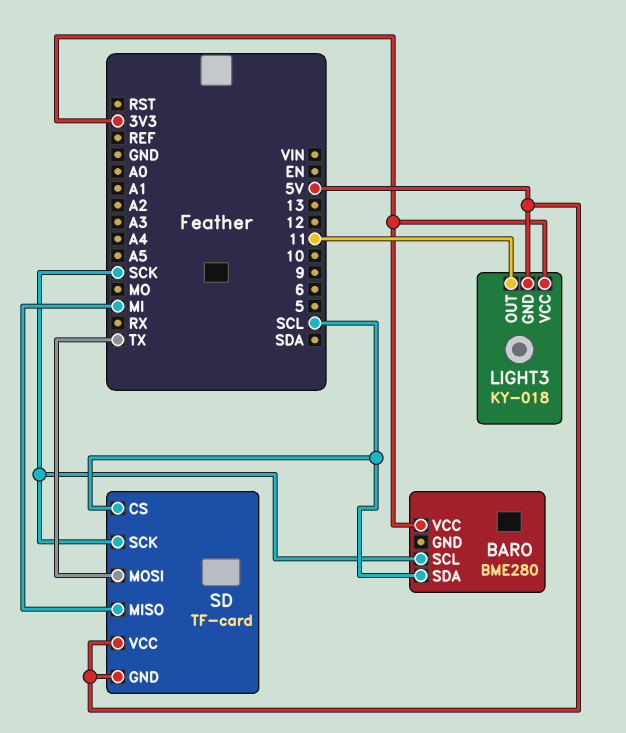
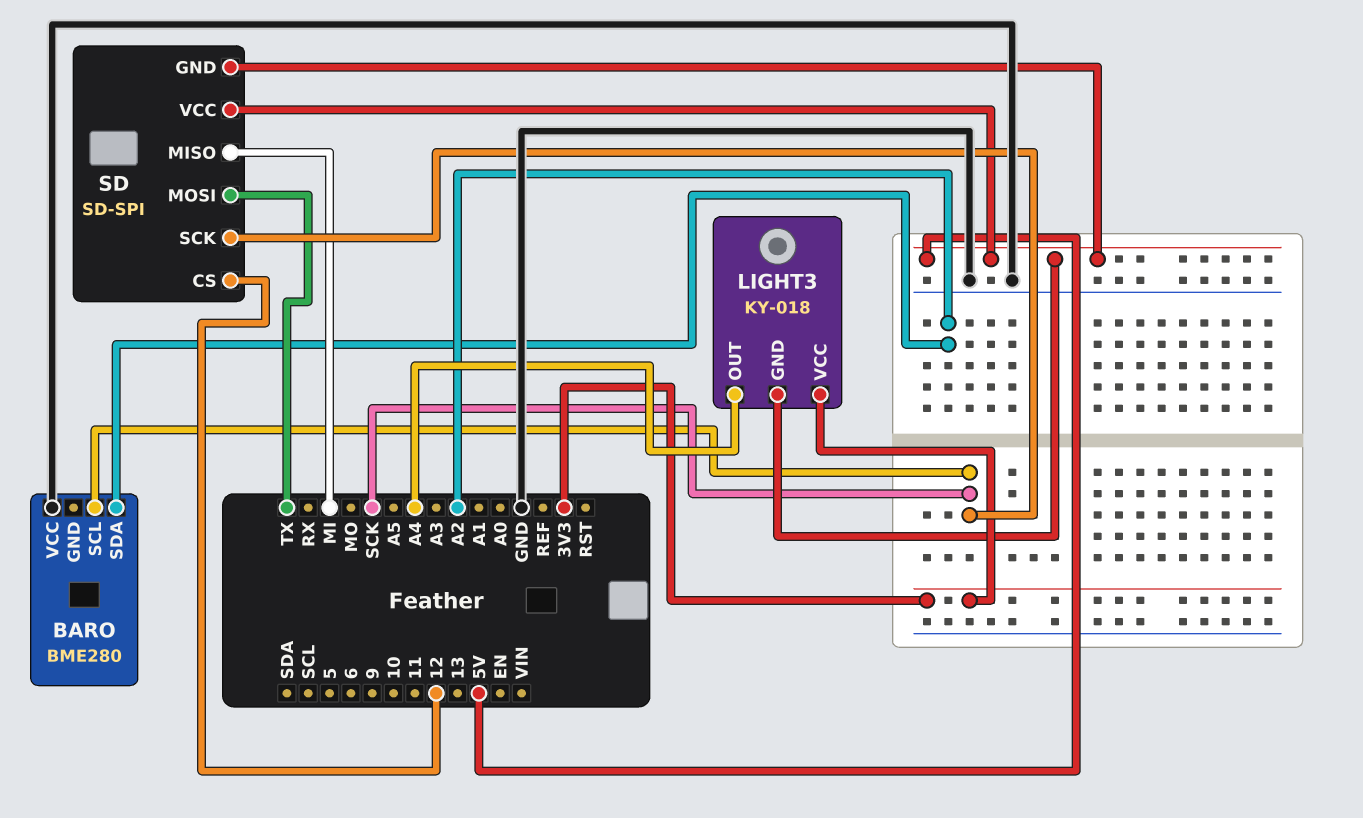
BARO pin SDA: SCL -> A2
BARO pin VCC: 3V3 -> GND
LIGHT3 pin OUT: 11 -> A4
SD: TF-card -> SD-SPI
SD pin CS: SCL -> 12

